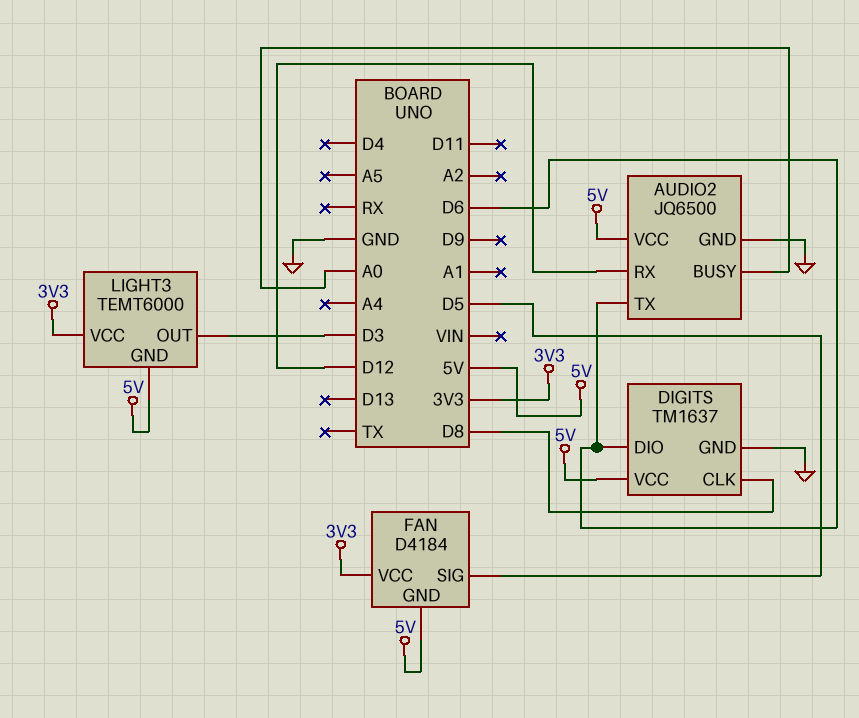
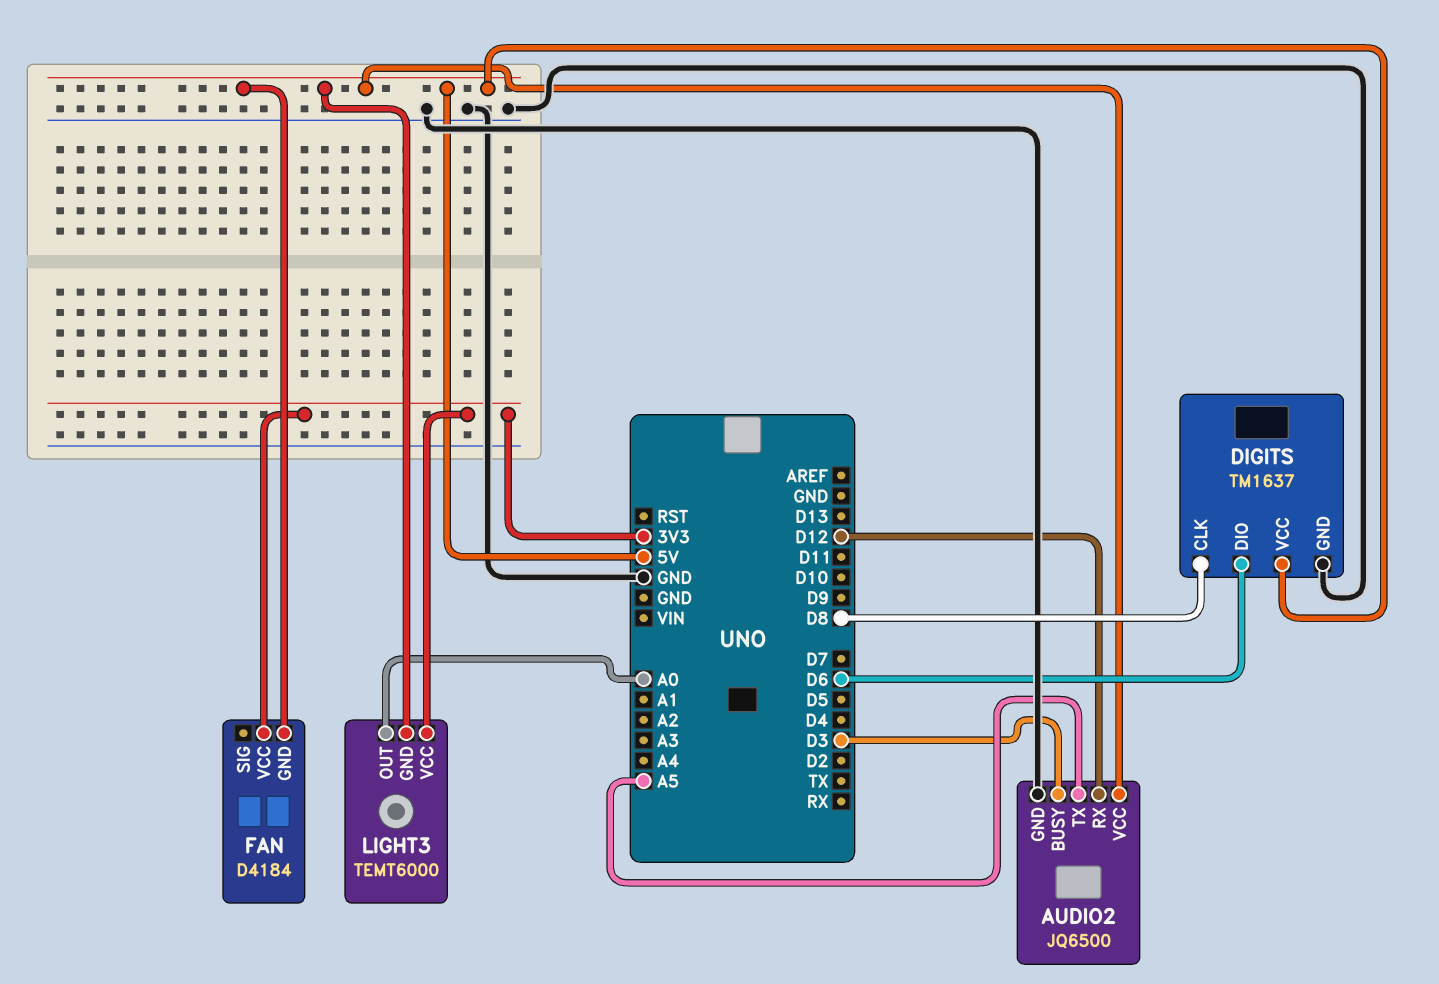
AUDIO2 pin BUSY: A0 -> D3
AUDIO2 pin TX: D6 -> A5
FAN pin SIG: D5 -> none
LIGHT3 pin OUT: D3 -> A0

